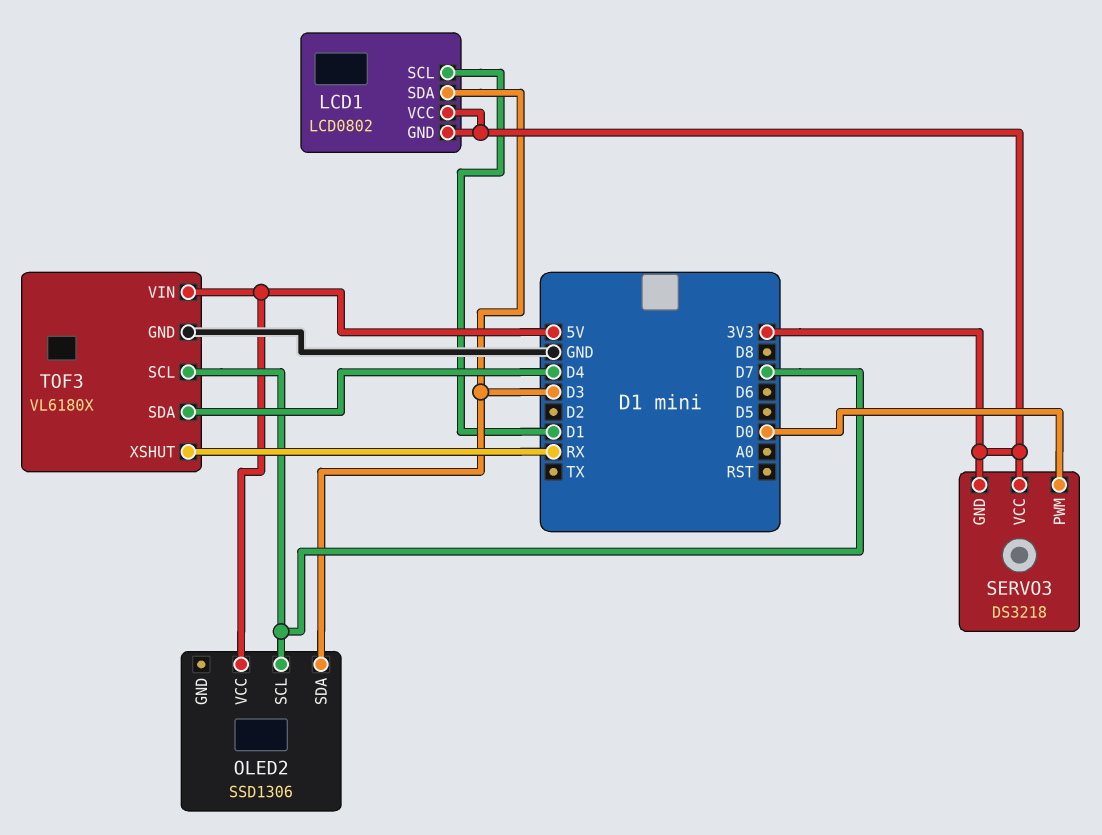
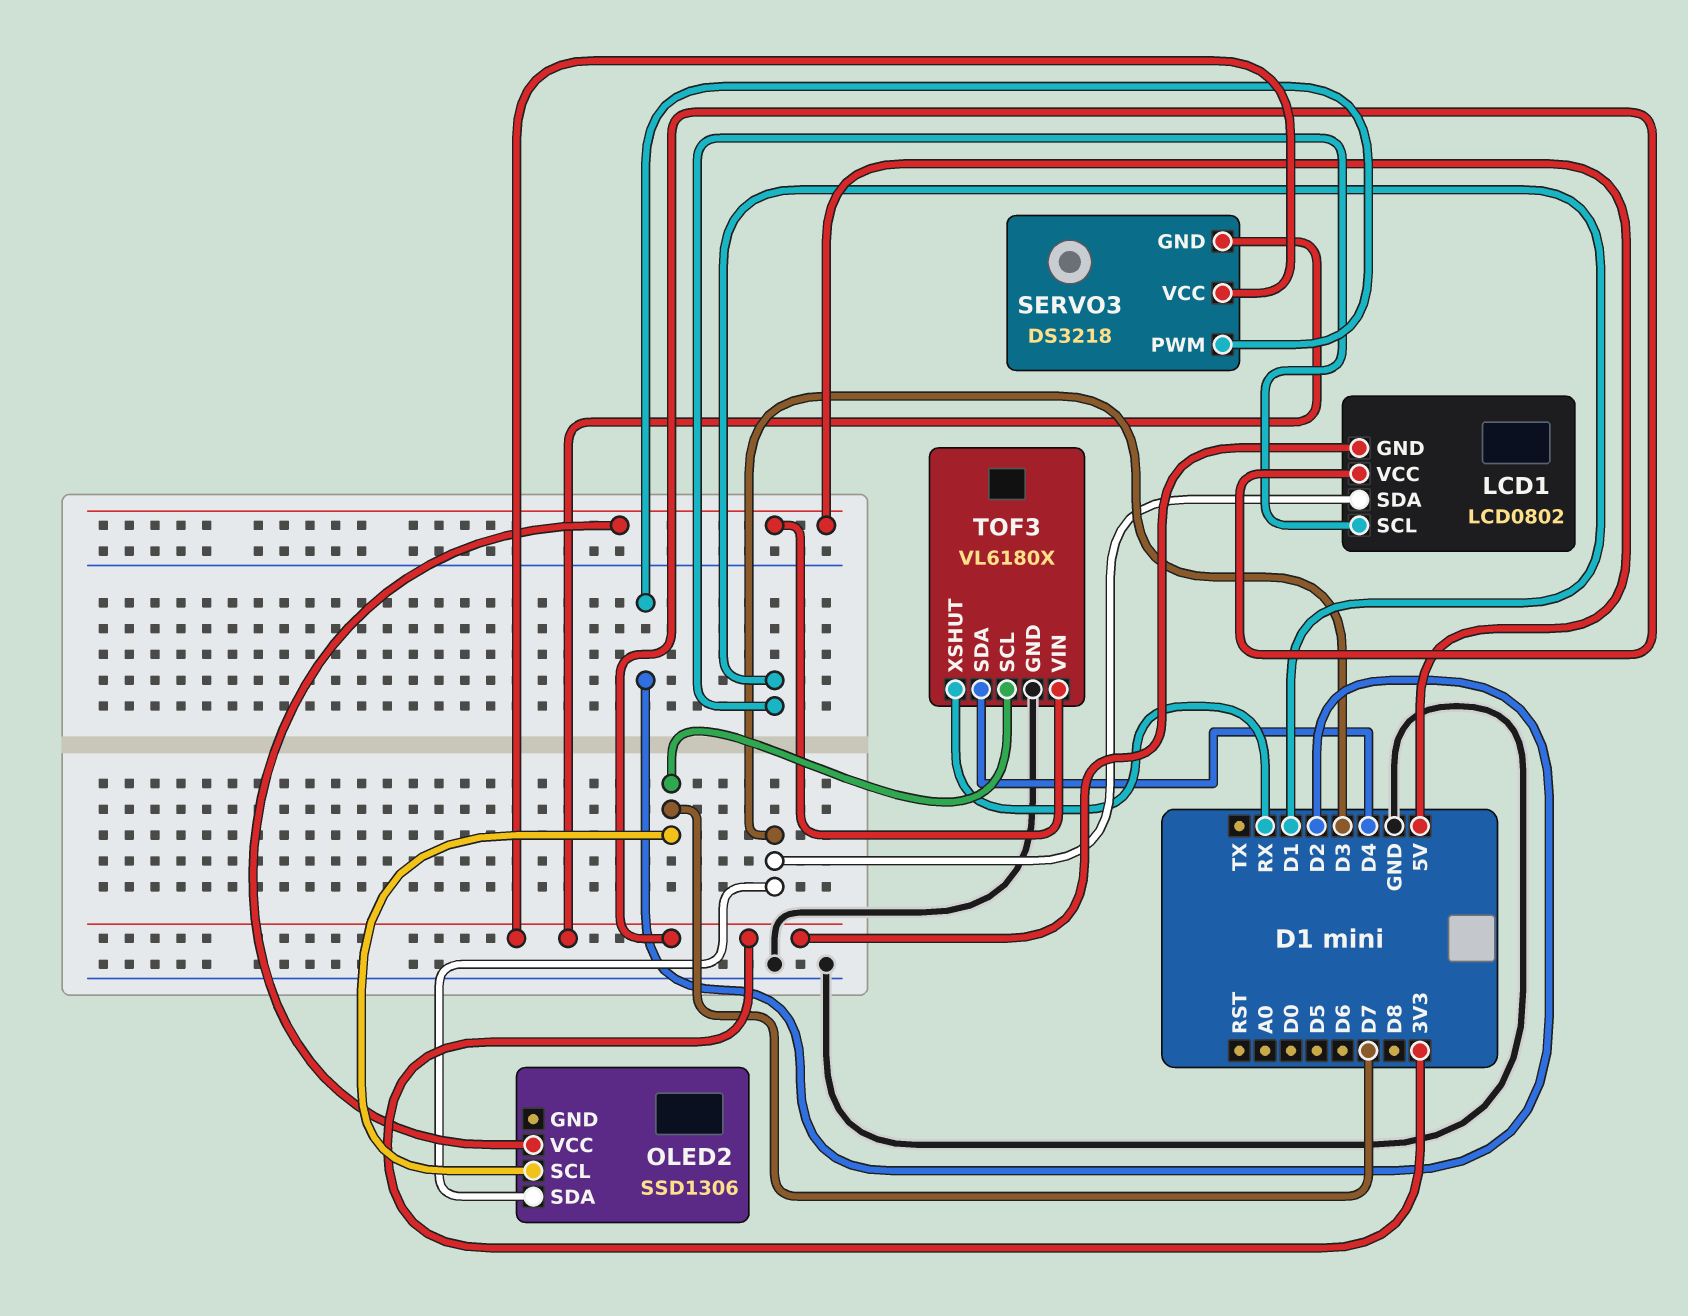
SERVO3 pin PWM: D0 -> D2

